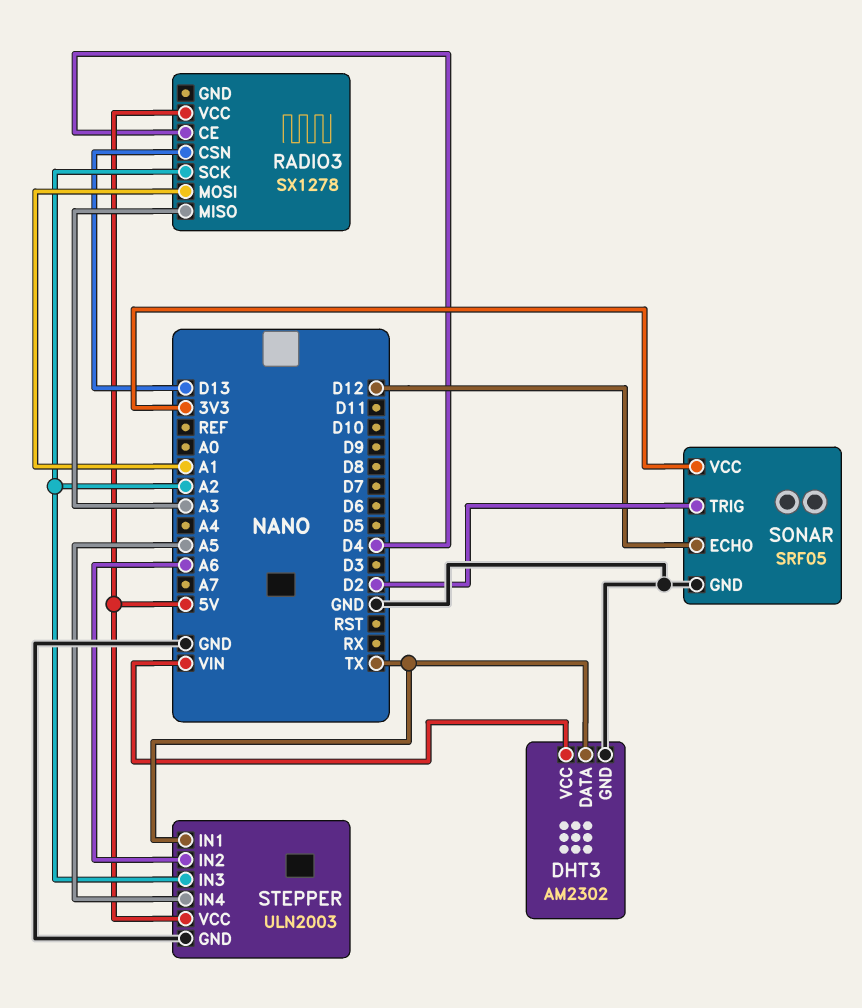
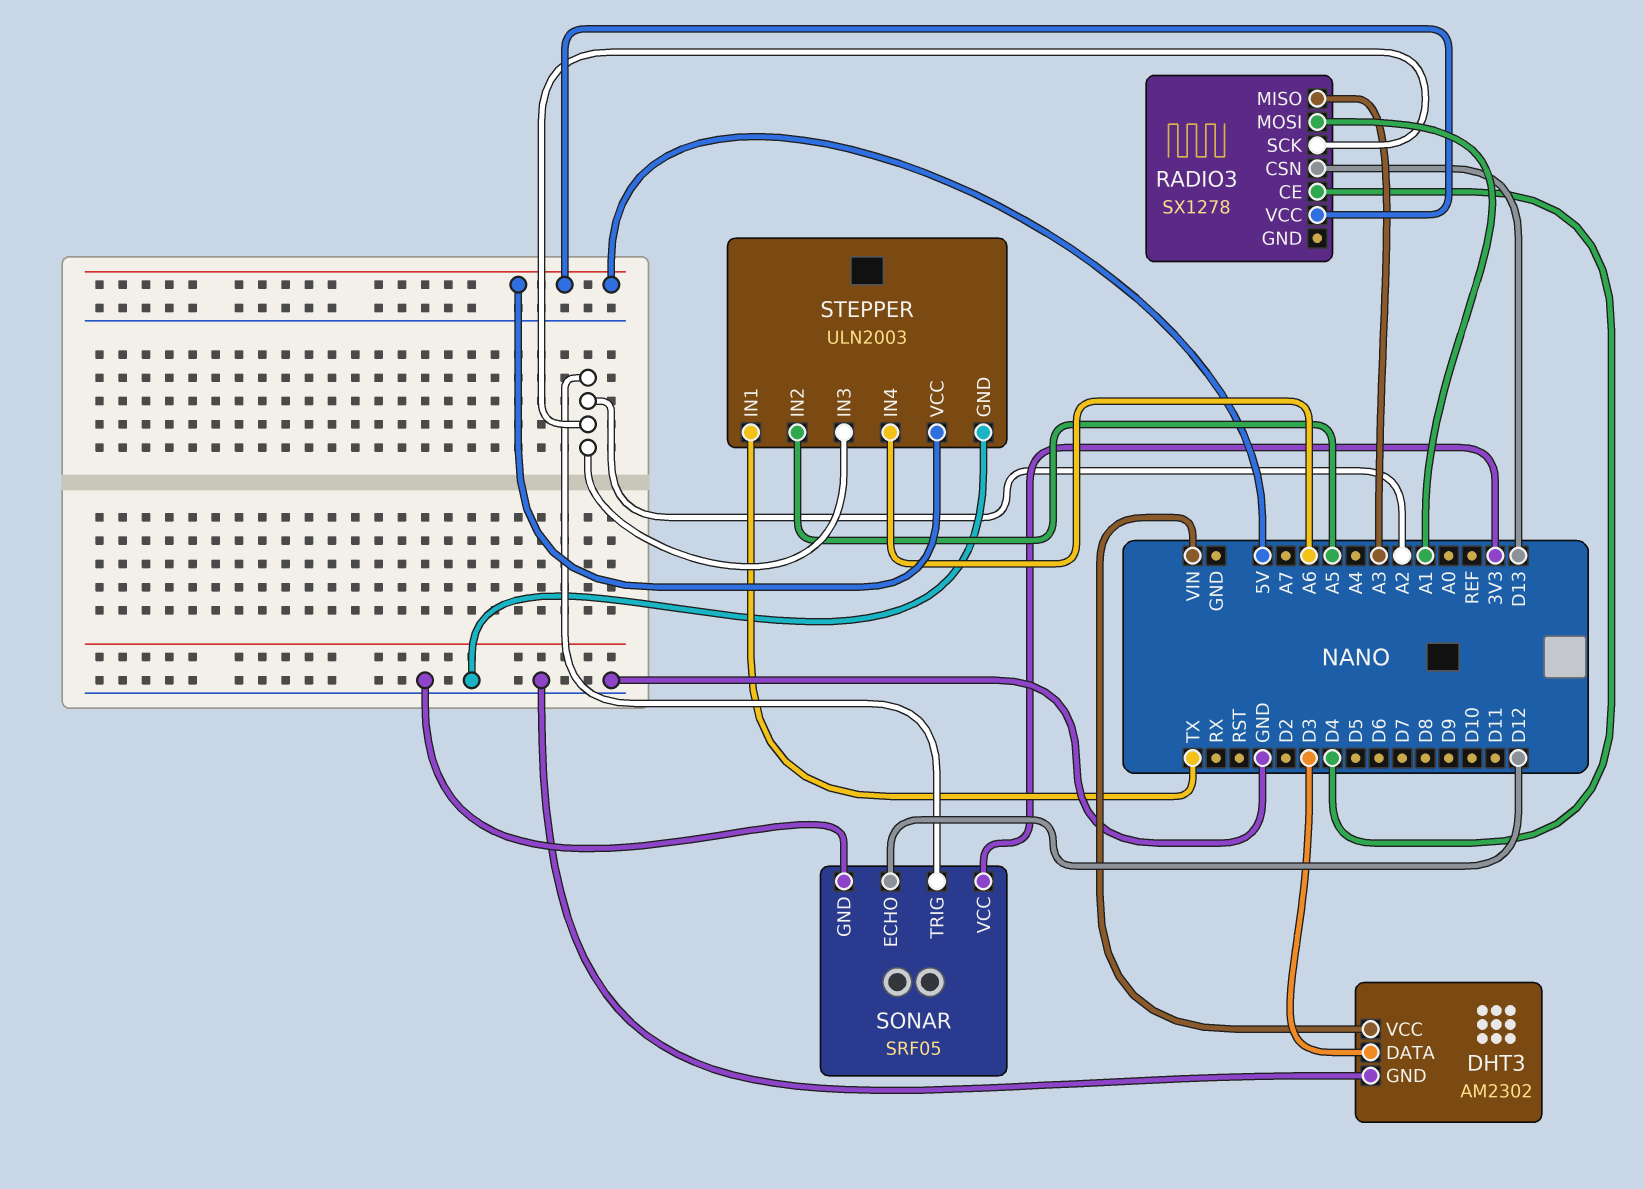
DHT3 pin DATA: TX -> D3
SONAR pin TRIG: D2 -> A2
STEPPER pin IN2: A6 -> A5
STEPPER pin IN4: A5 -> A6

